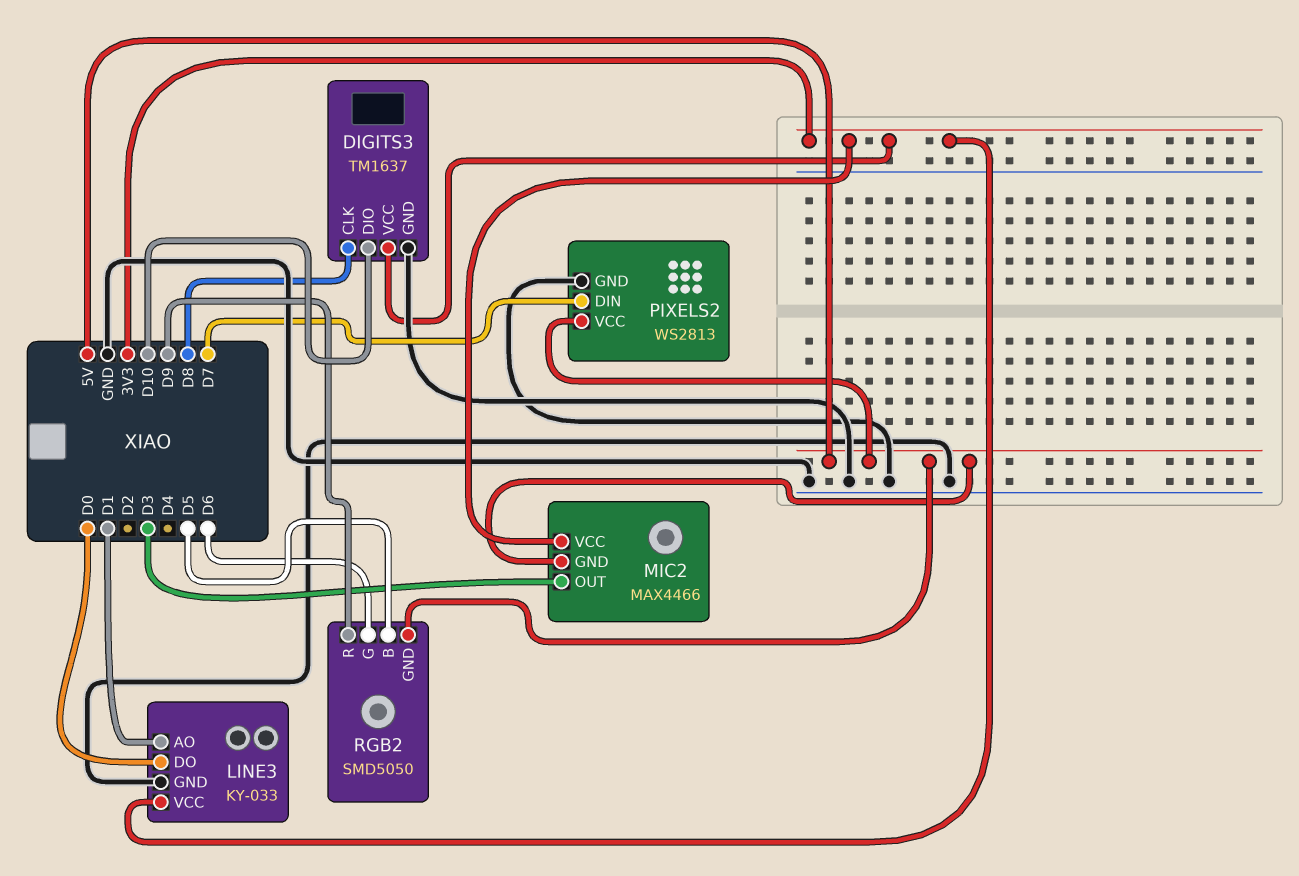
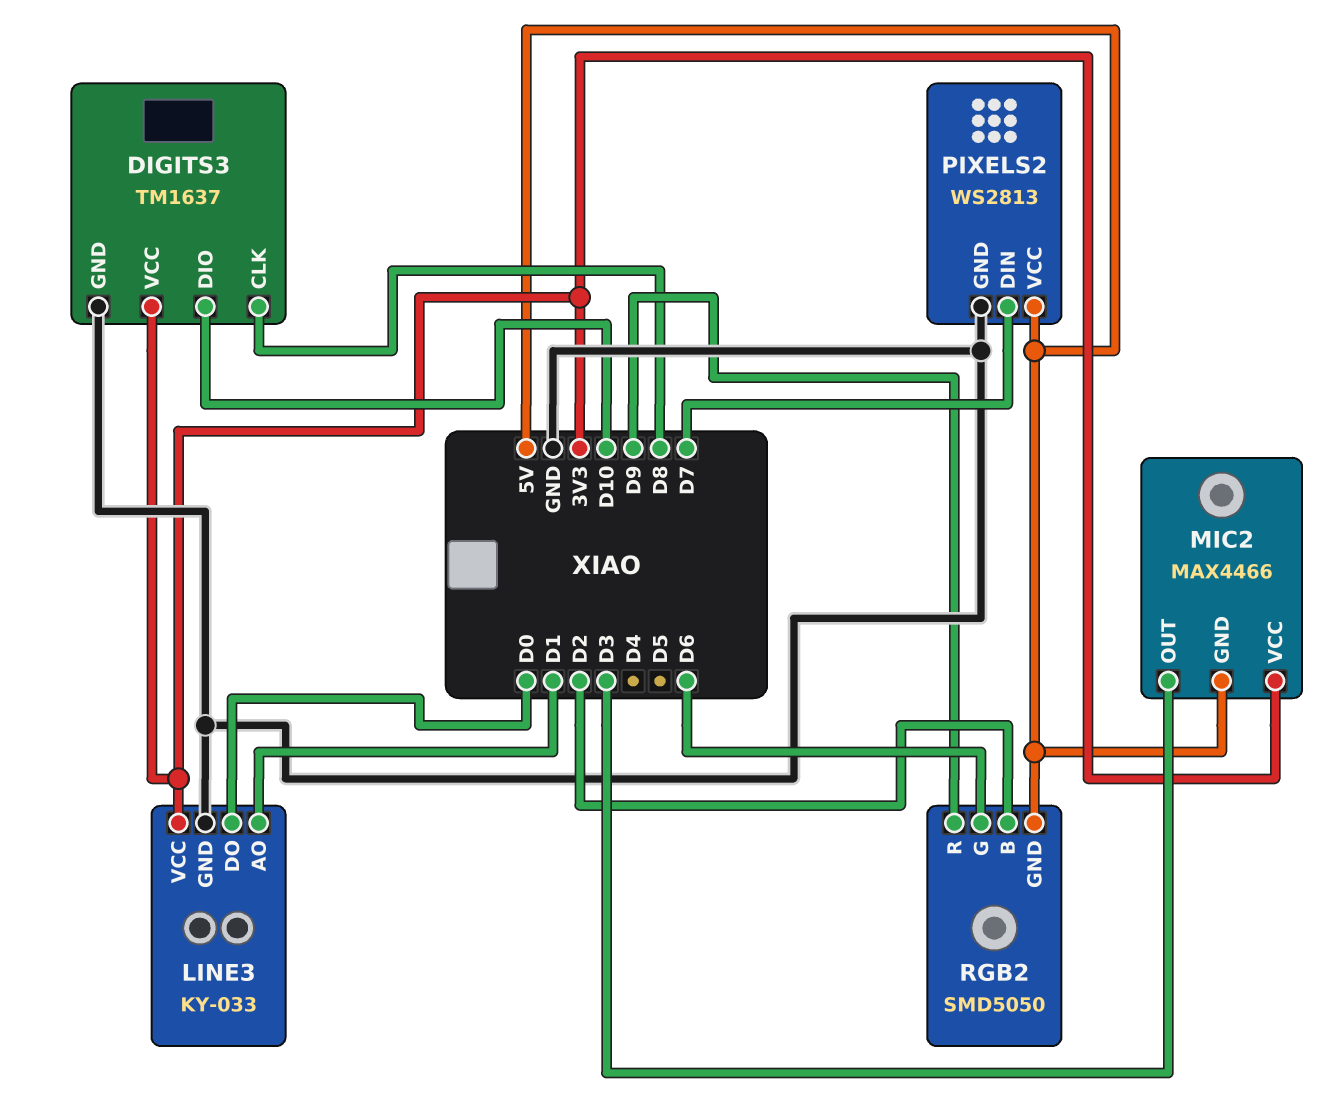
RGB2 pin B: D5 -> D2

